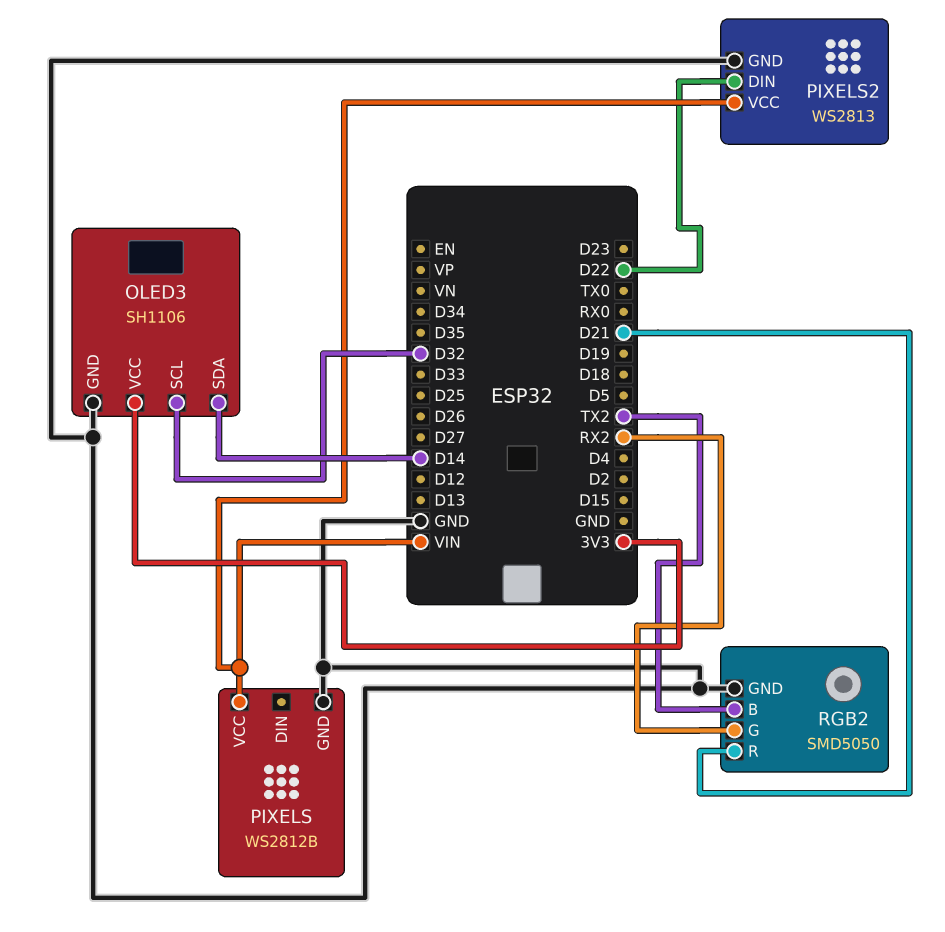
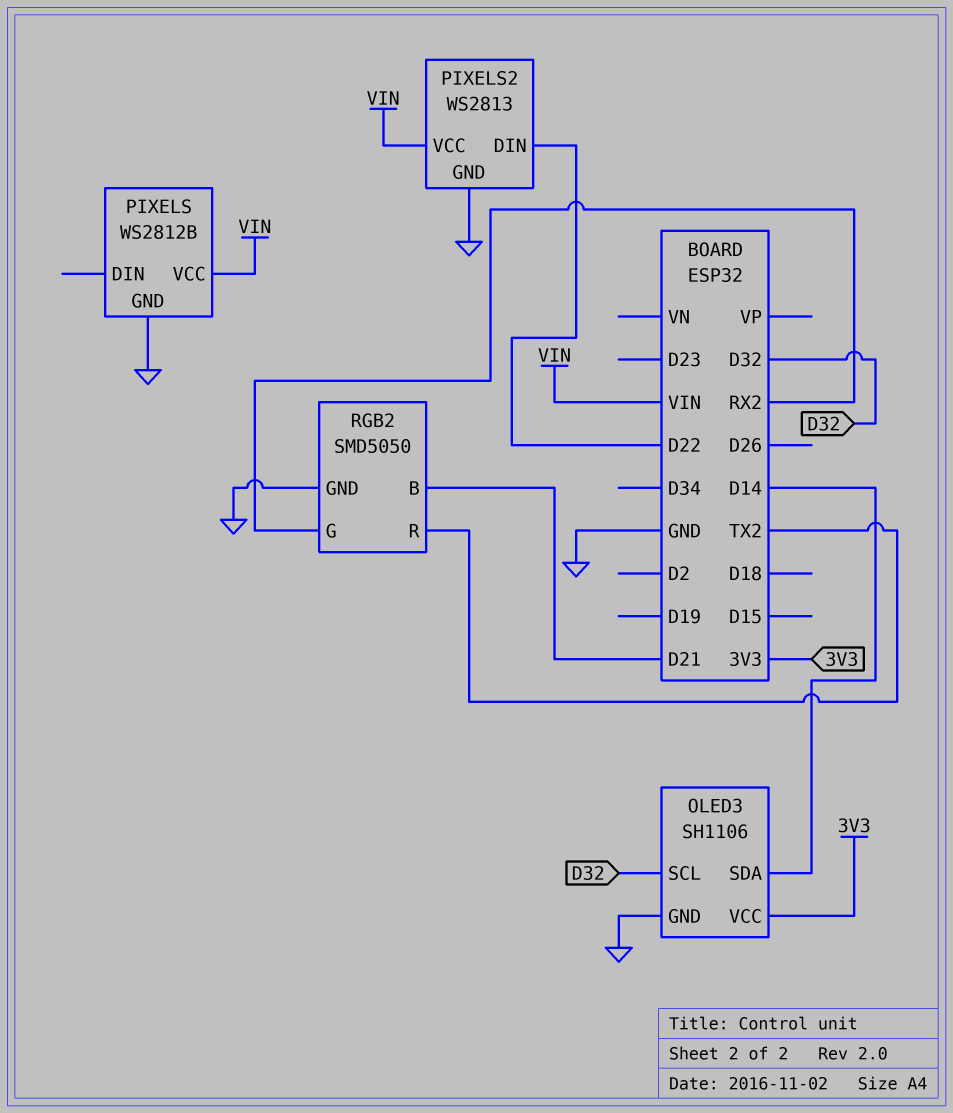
RGB2 pin B: TX2 -> D21
RGB2 pin R: D21 -> TX2

